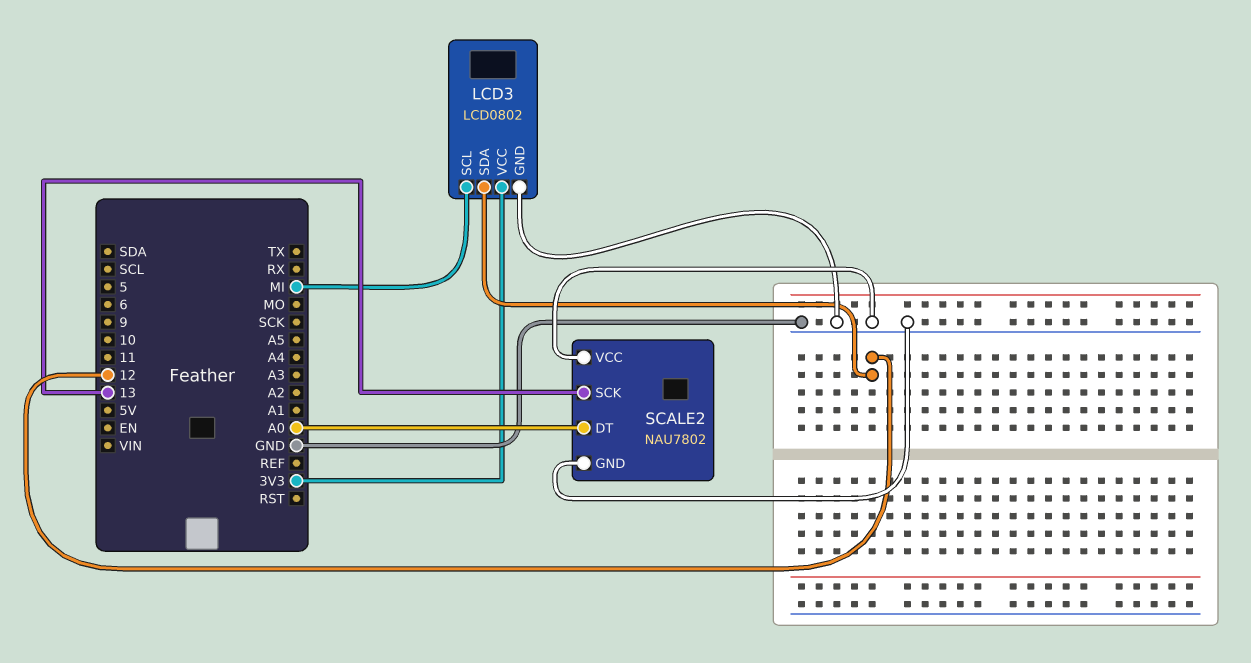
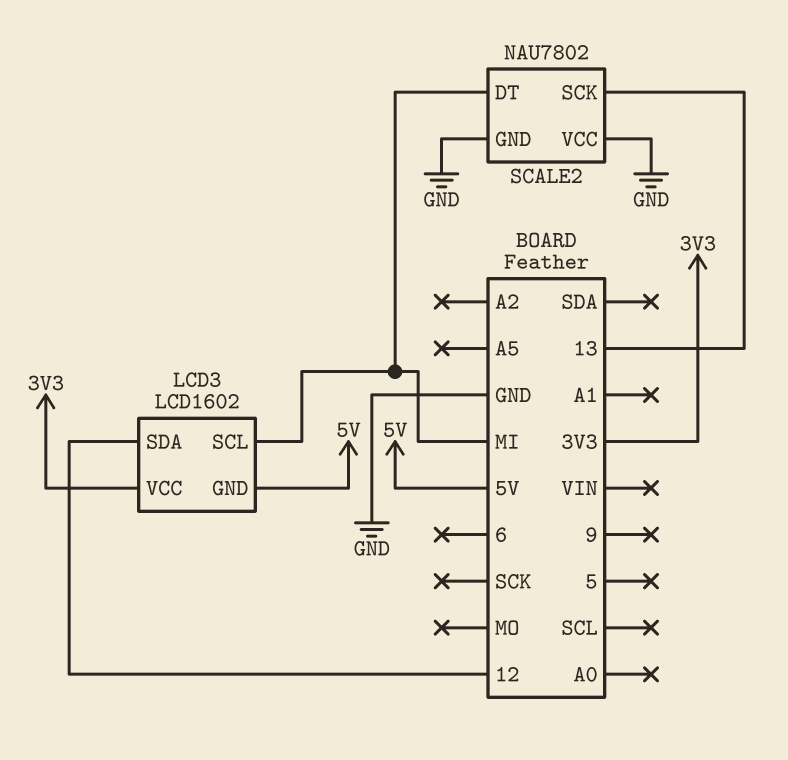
LCD3: LCD0802 -> LCD1602
LCD3 pin GND: GND -> 5V
SCALE2 pin DT: A0 -> MI

